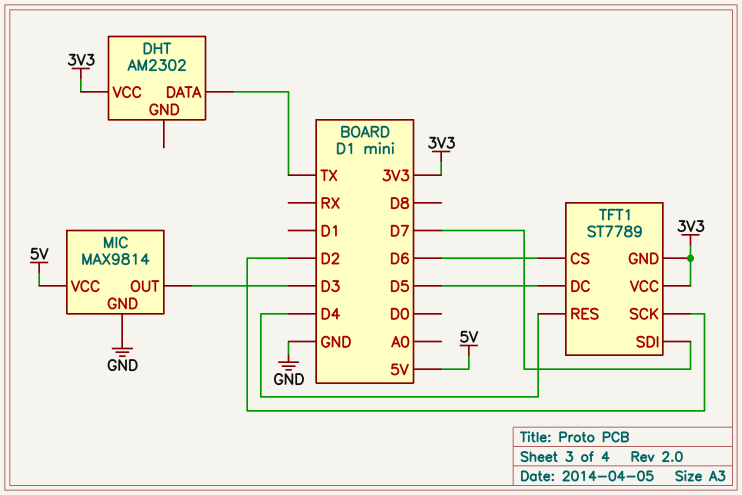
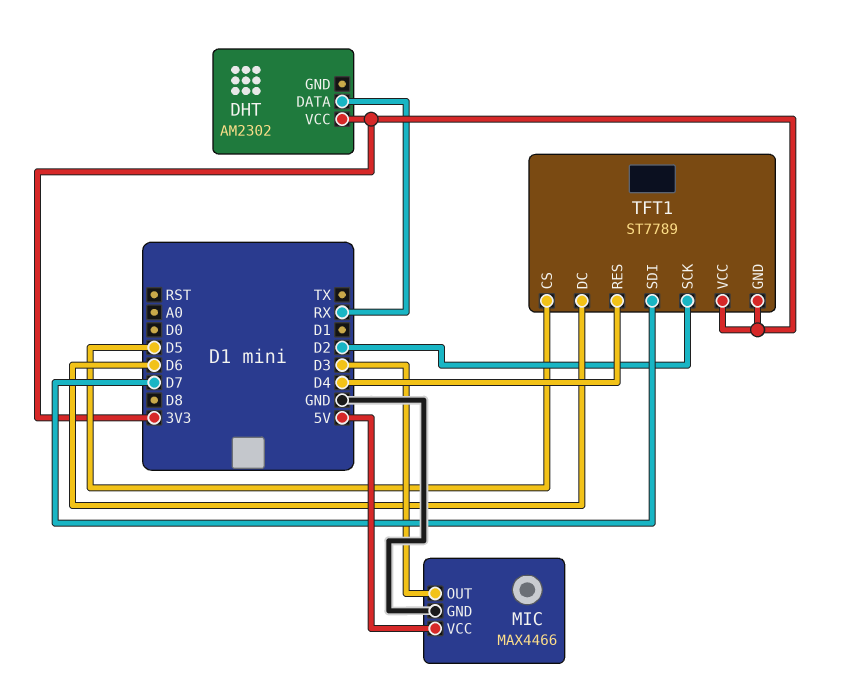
DHT pin DATA: TX -> RX
MIC: MAX9814 -> MAX4466
TFT1 pin CS: D6 -> D5
TFT1 pin DC: D5 -> D6

